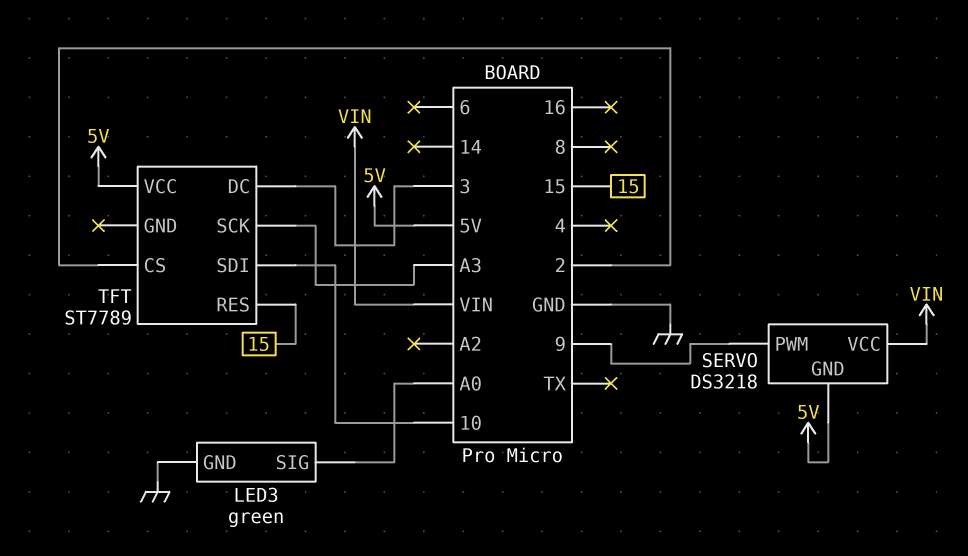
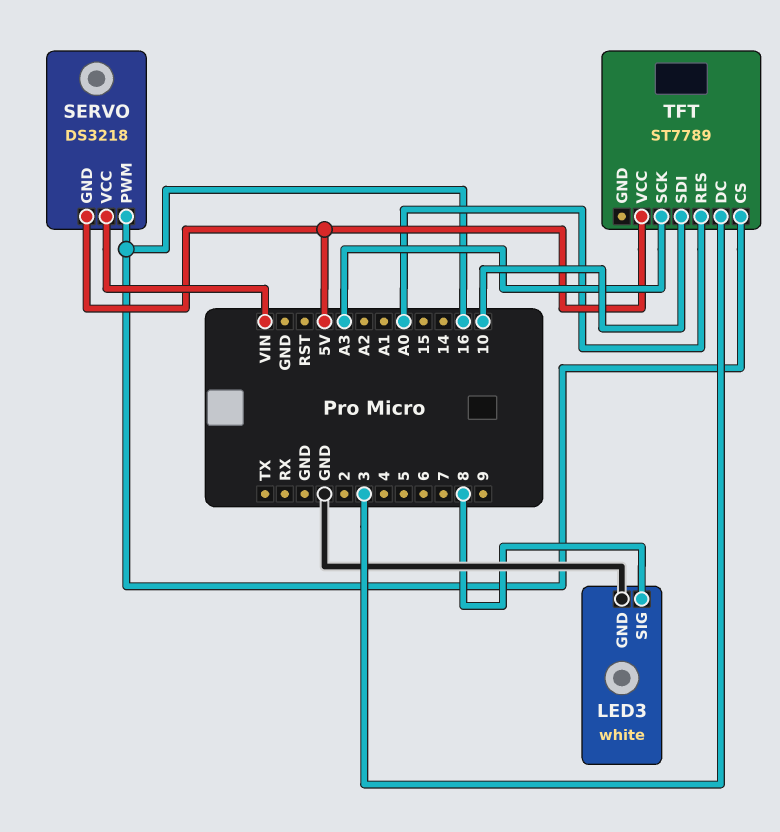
LED3: green -> white
LED3 pin SIG: A0 -> 8
SERVO pin PWM: 9 -> 16
TFT pin CS: 2 -> 16
TFT pin RES: 15 -> A0

